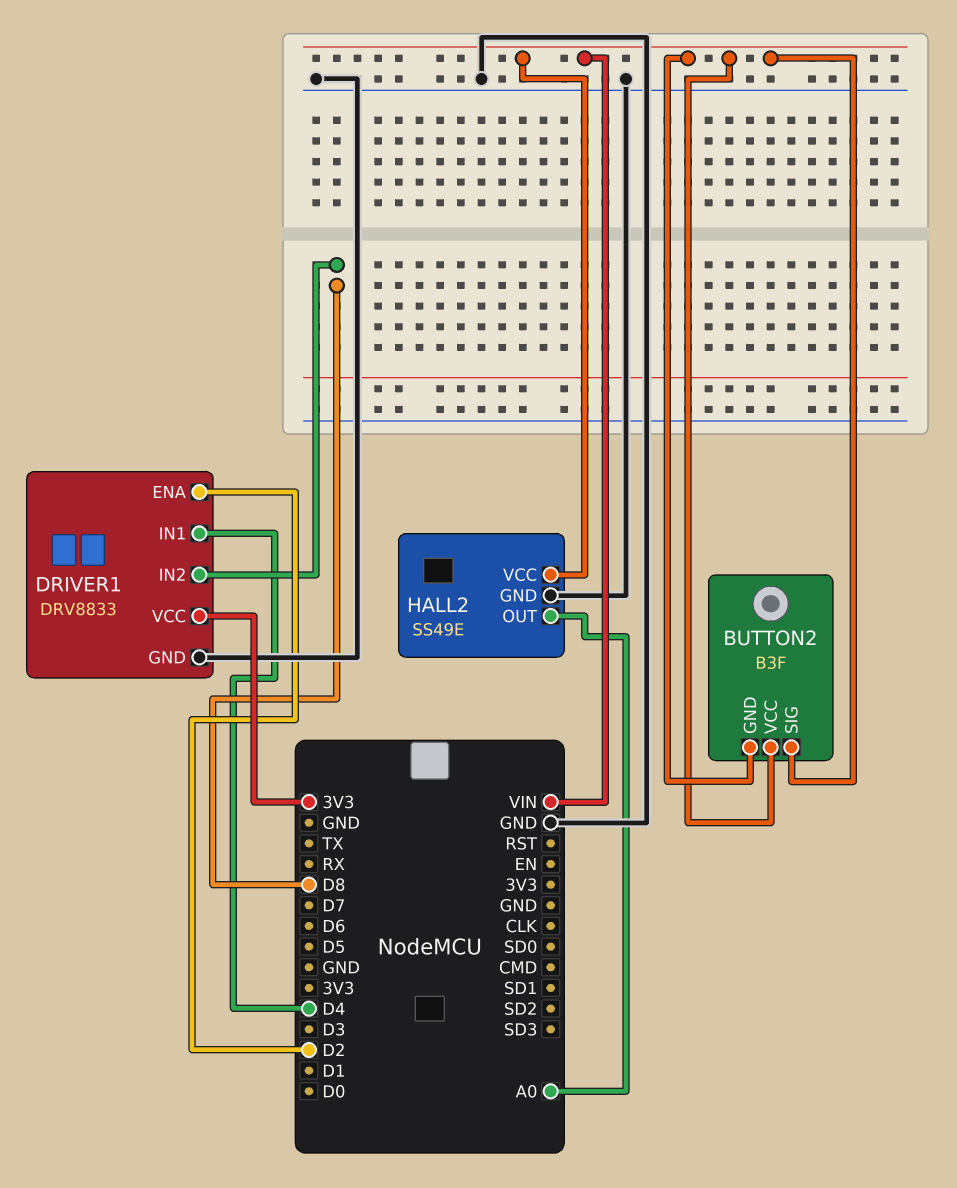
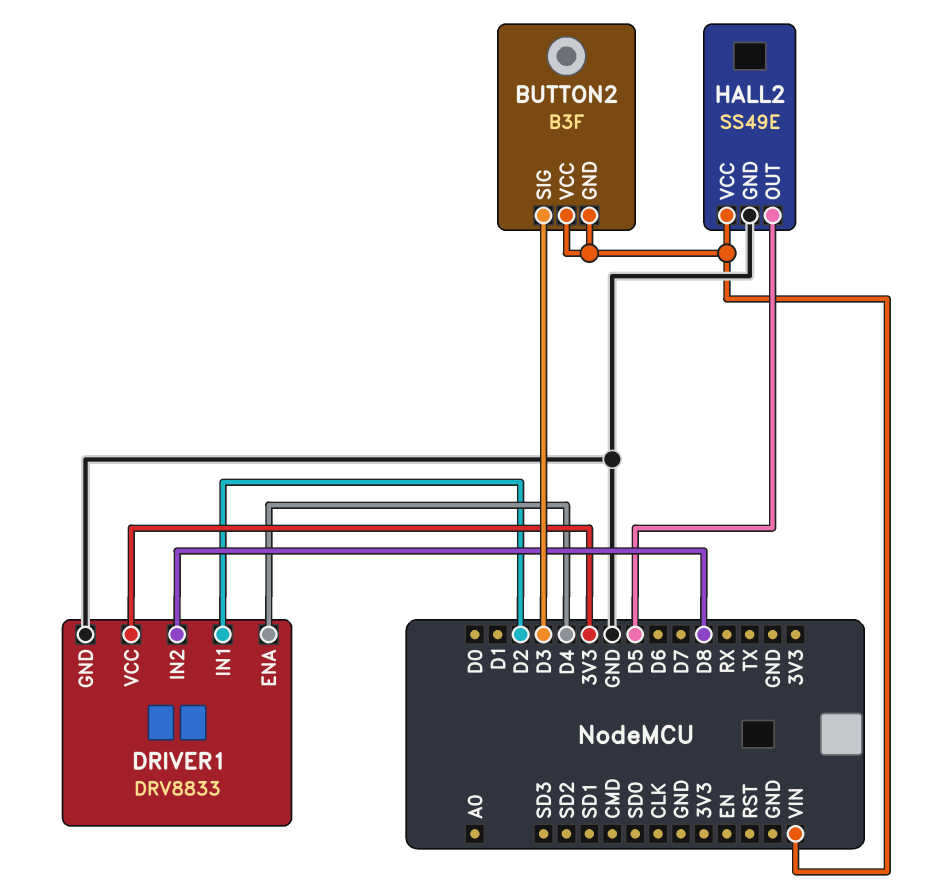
BUTTON2 pin SIG: VIN -> D3
DRIVER1 pin ENA: D2 -> D4
DRIVER1 pin IN1: D4 -> D2
HALL2 pin OUT: A0 -> D5

